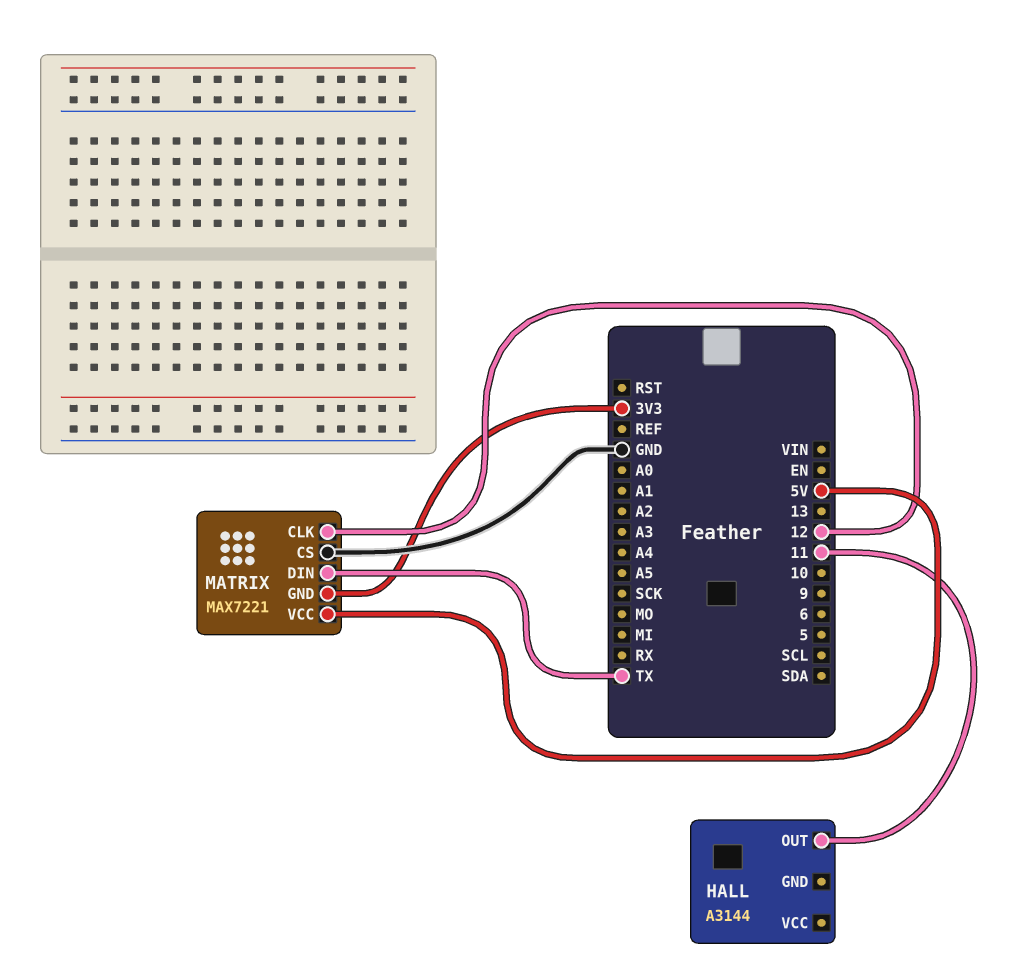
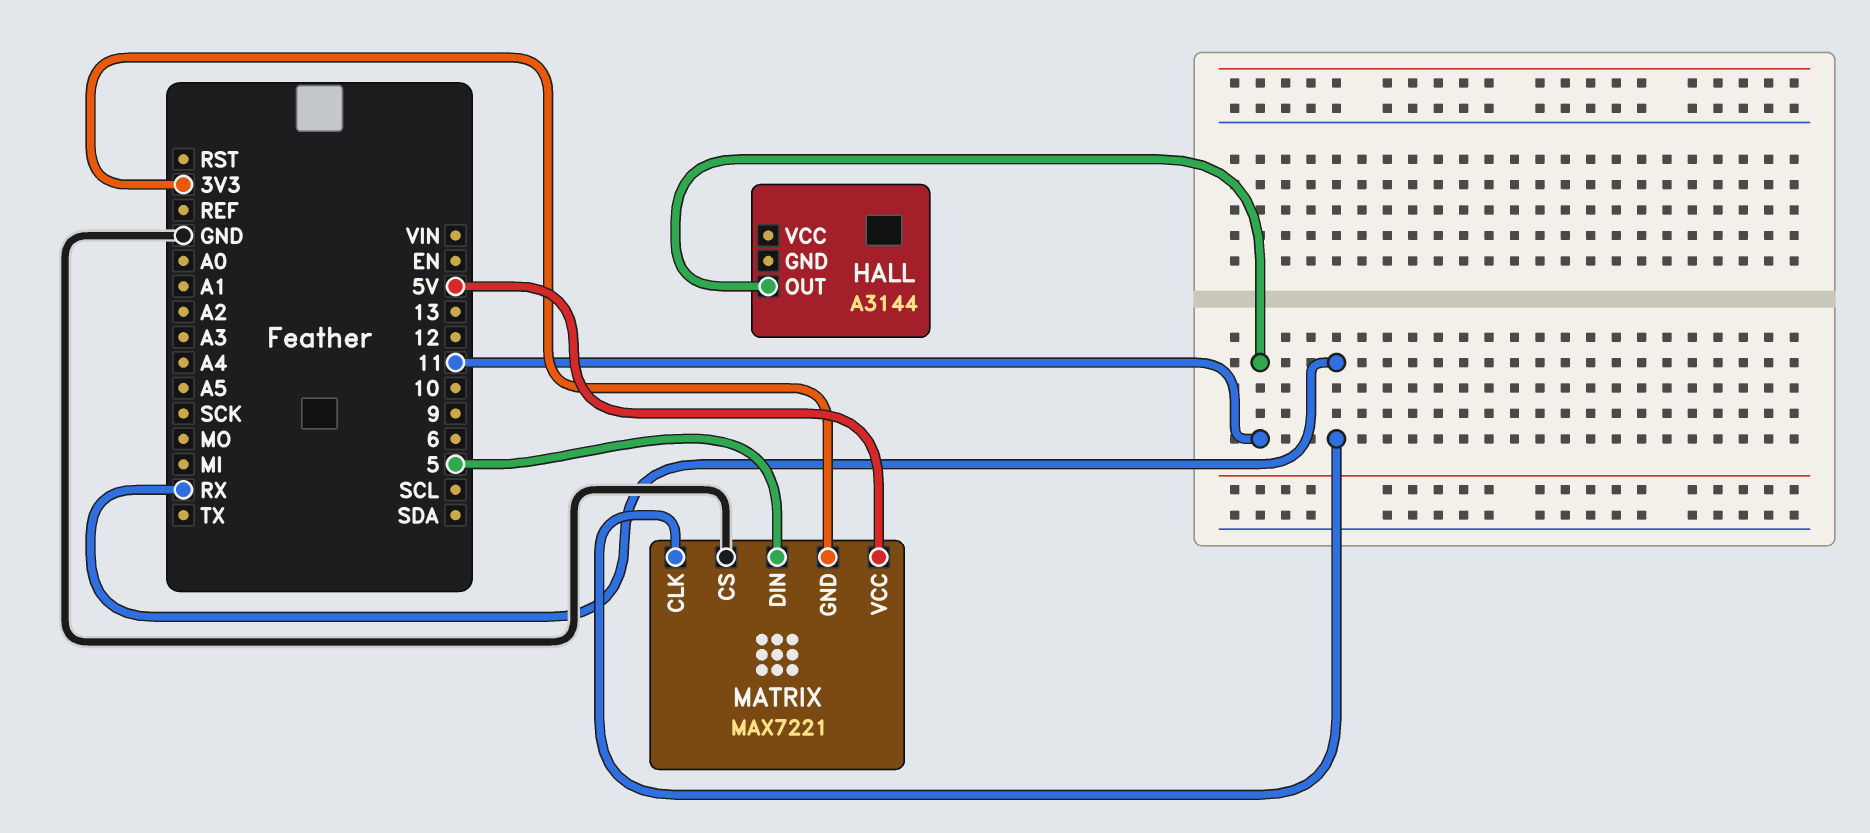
MATRIX pin CLK: 12 -> RX
MATRIX pin DIN: TX -> 5

